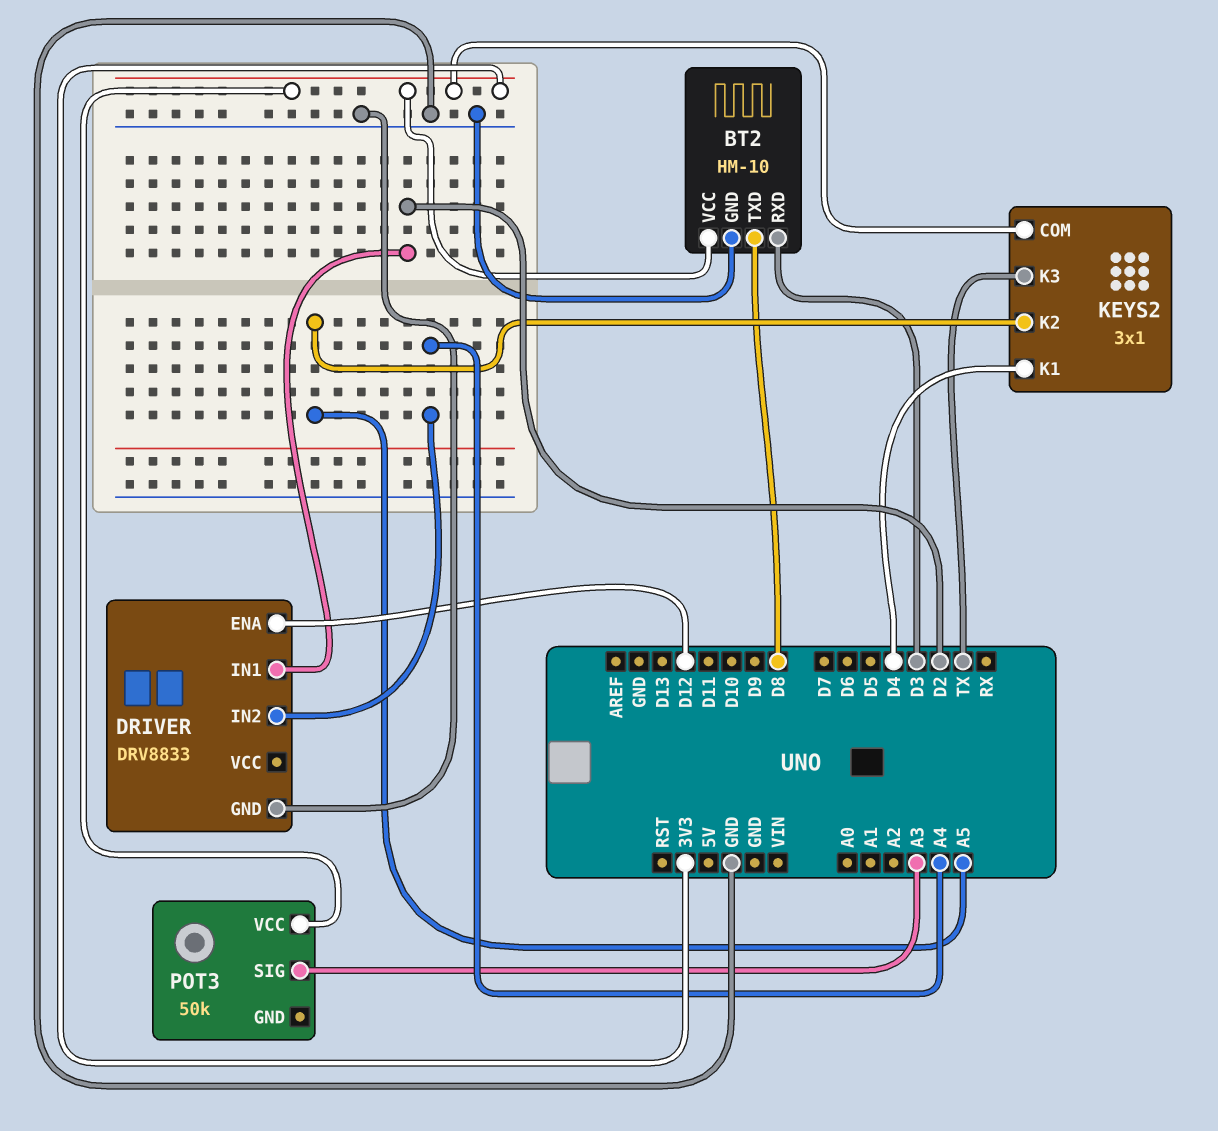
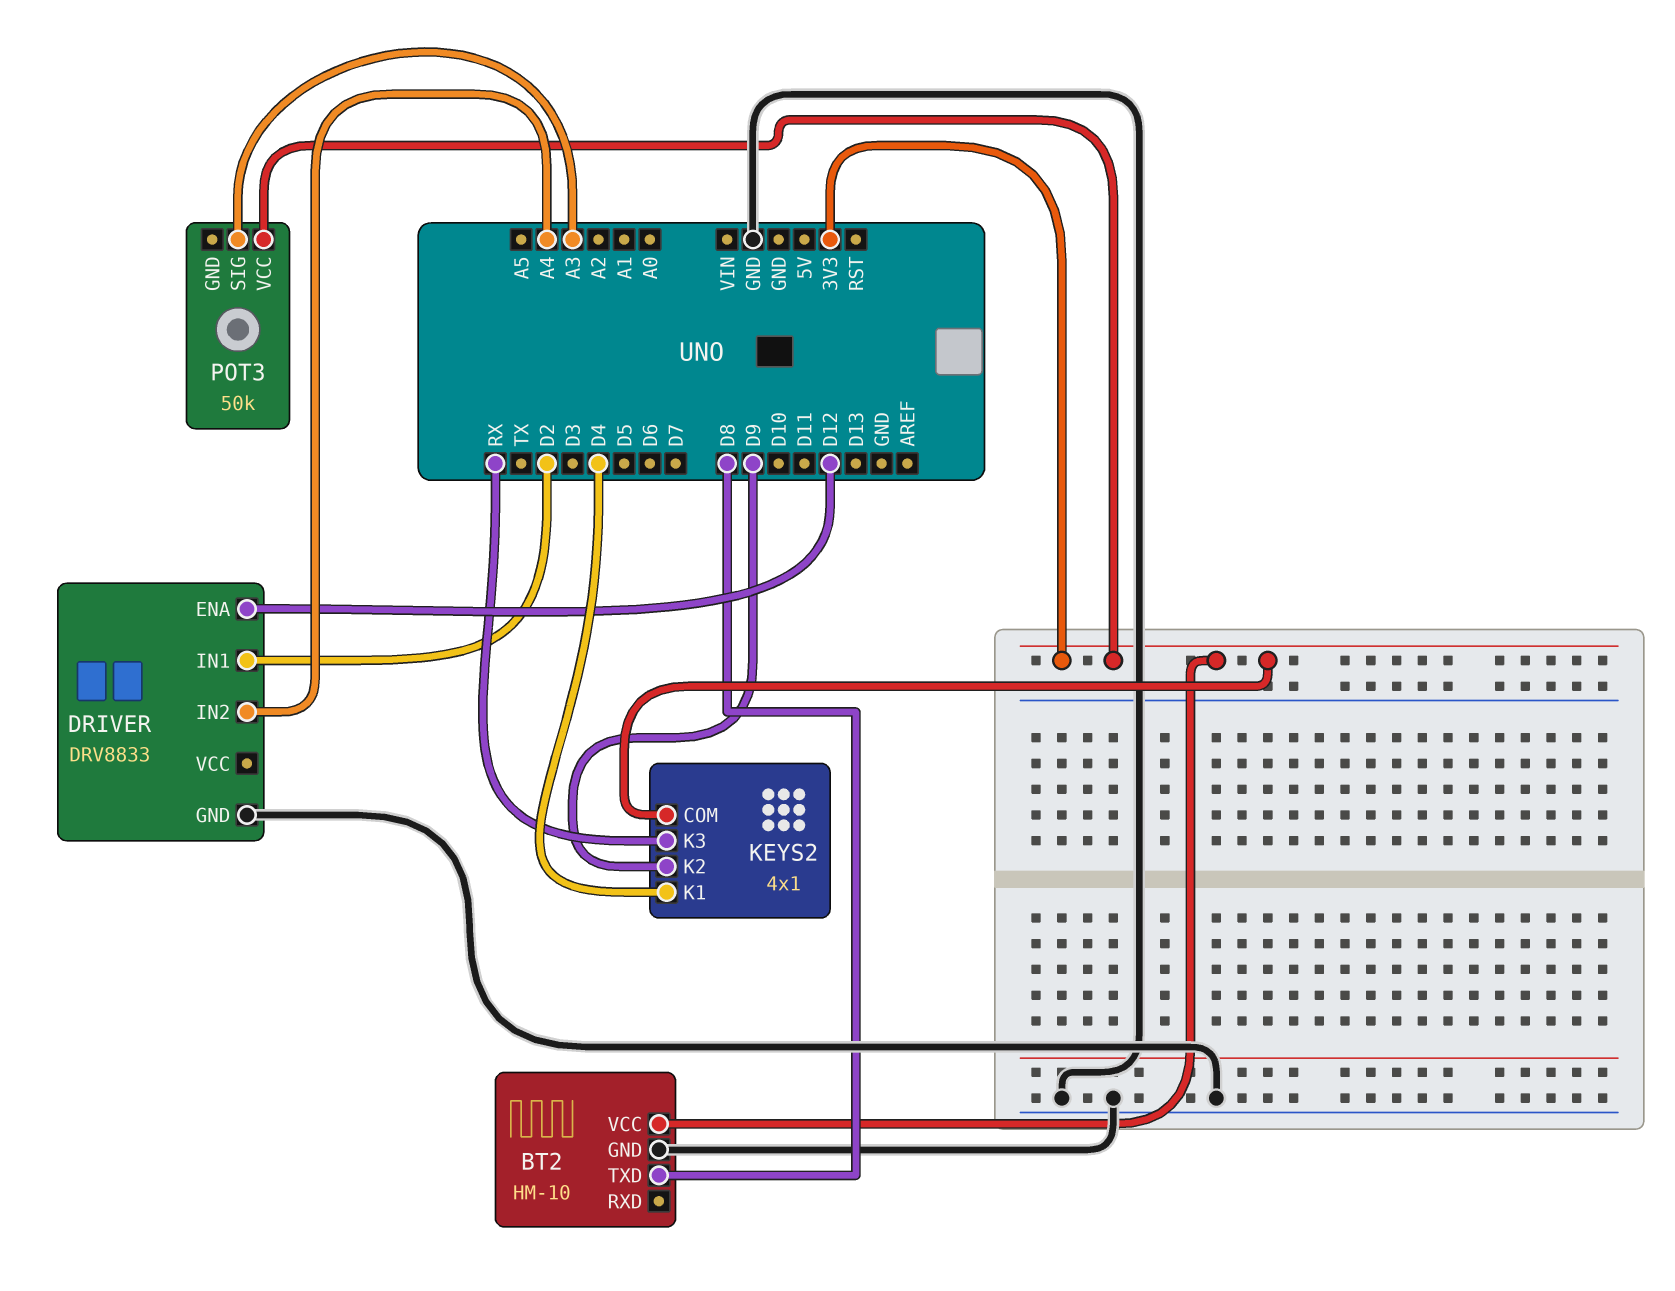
BT2 pin RXD: D3 -> none
KEYS2: 3x1 -> 4x1
KEYS2 pin K2: A5 -> D9
KEYS2 pin K3: TX -> RX

